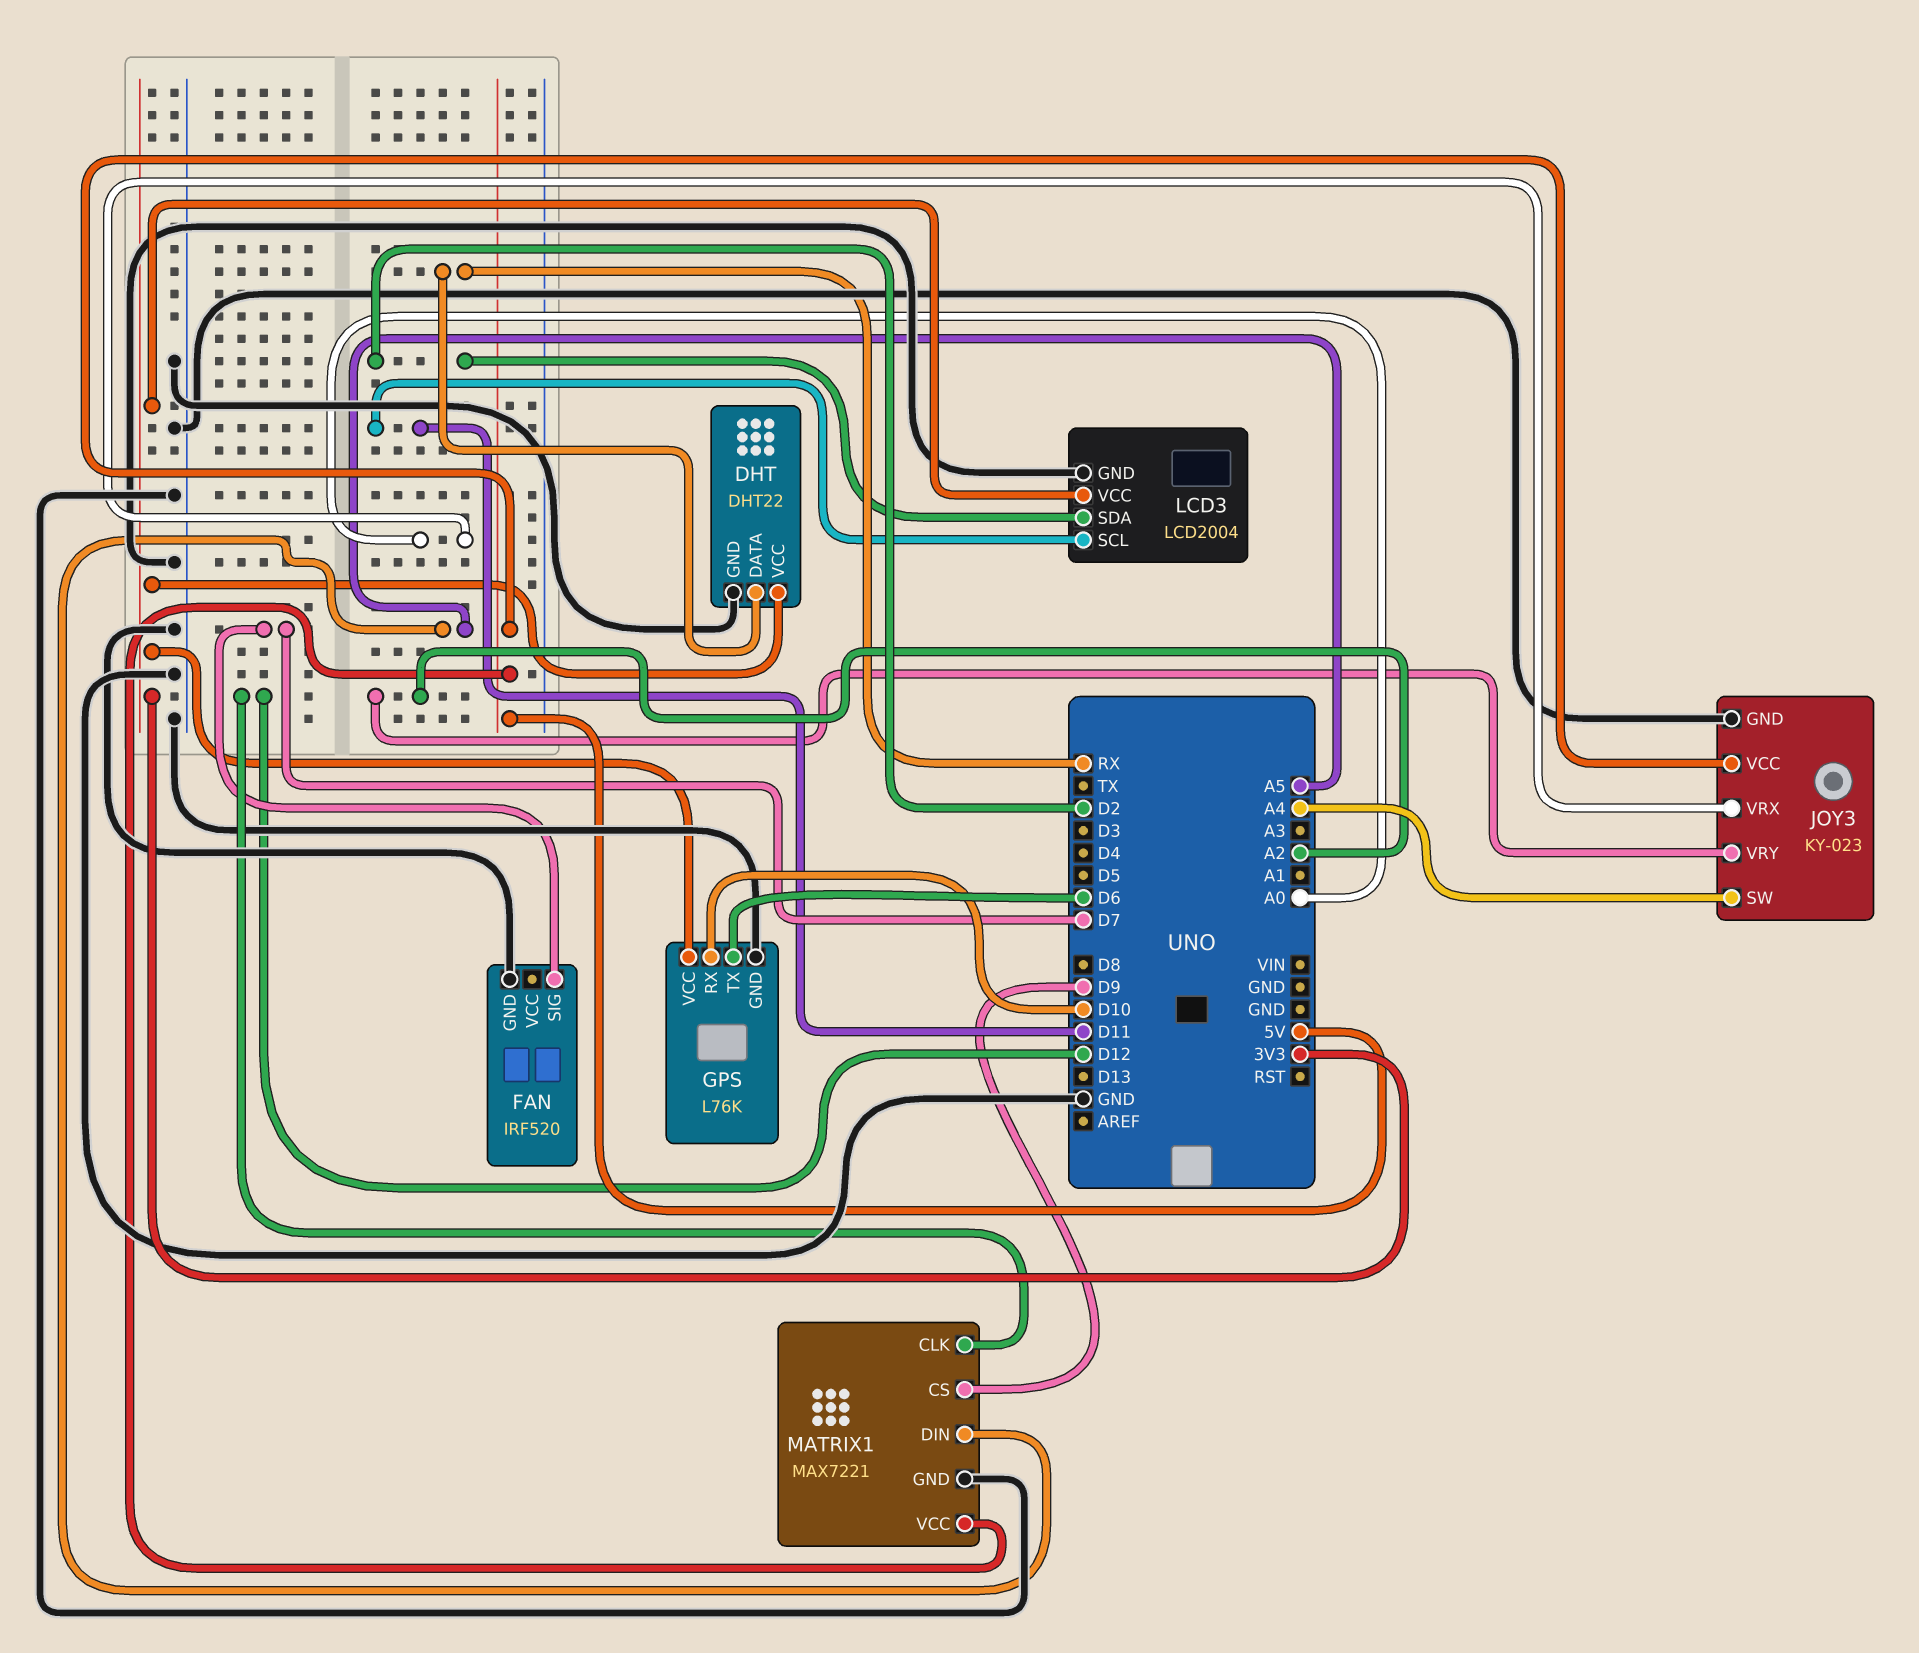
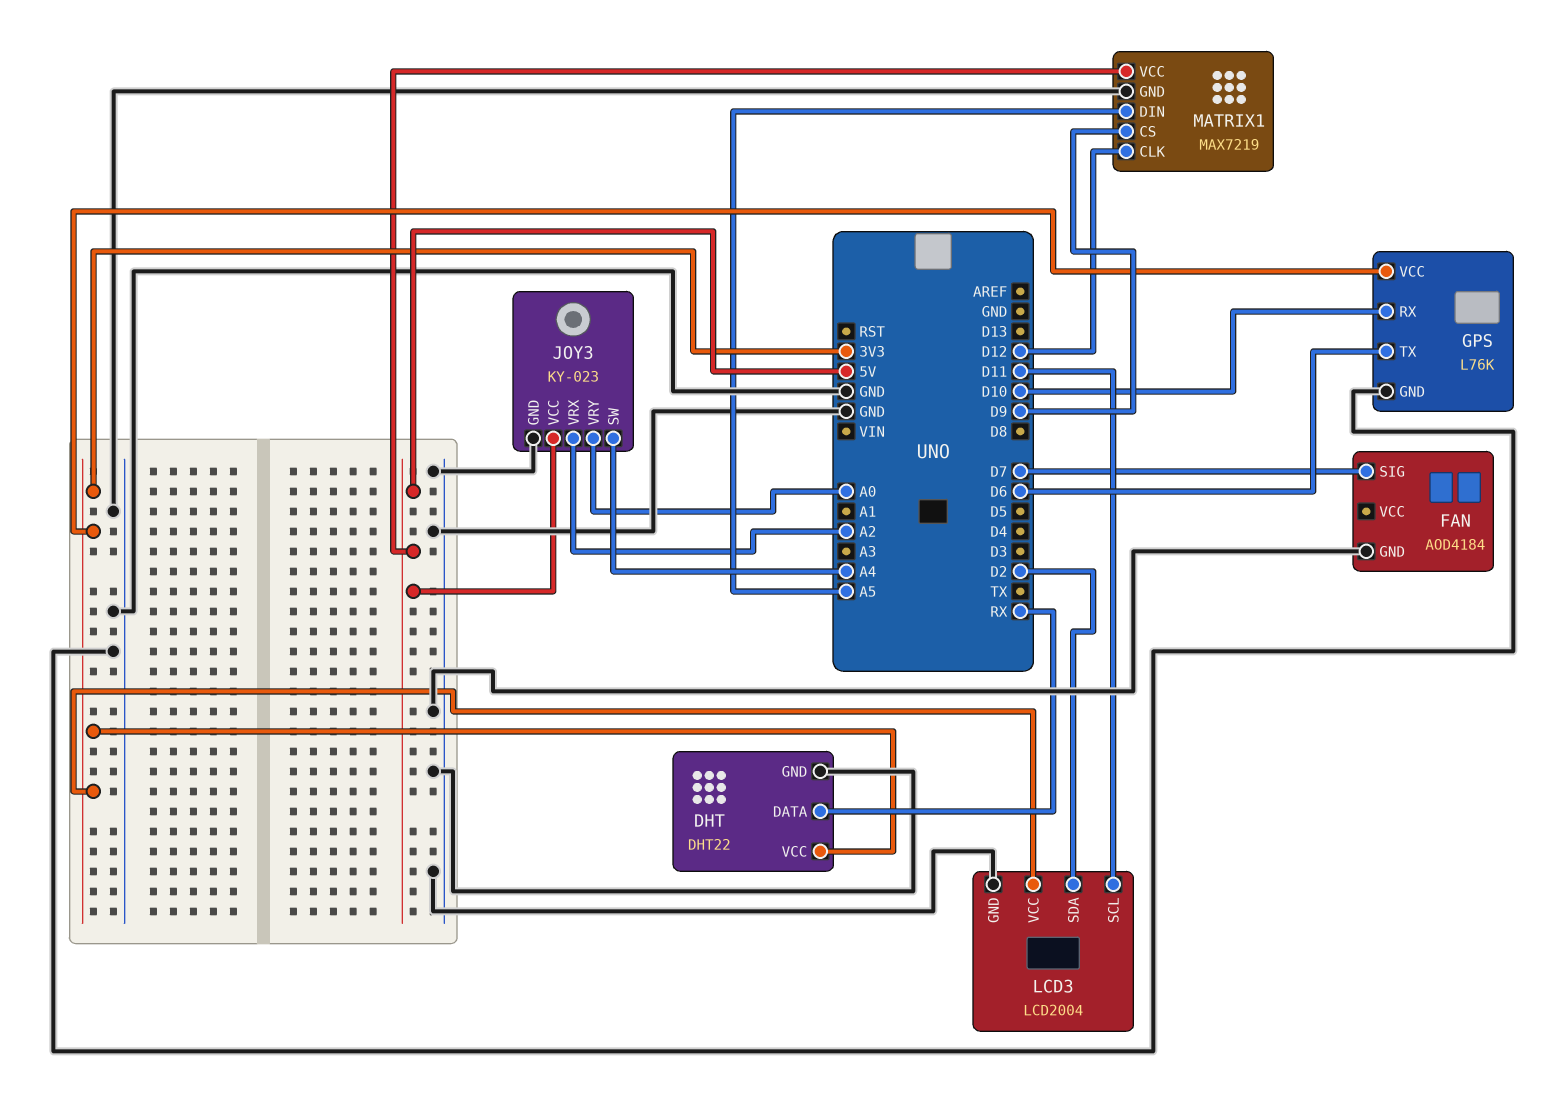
FAN: IRF520 -> AOD4184
JOY3 pin VRX: A0 -> A2
JOY3 pin VRY: A2 -> A0
MATRIX1: MAX7221 -> MAX7219

